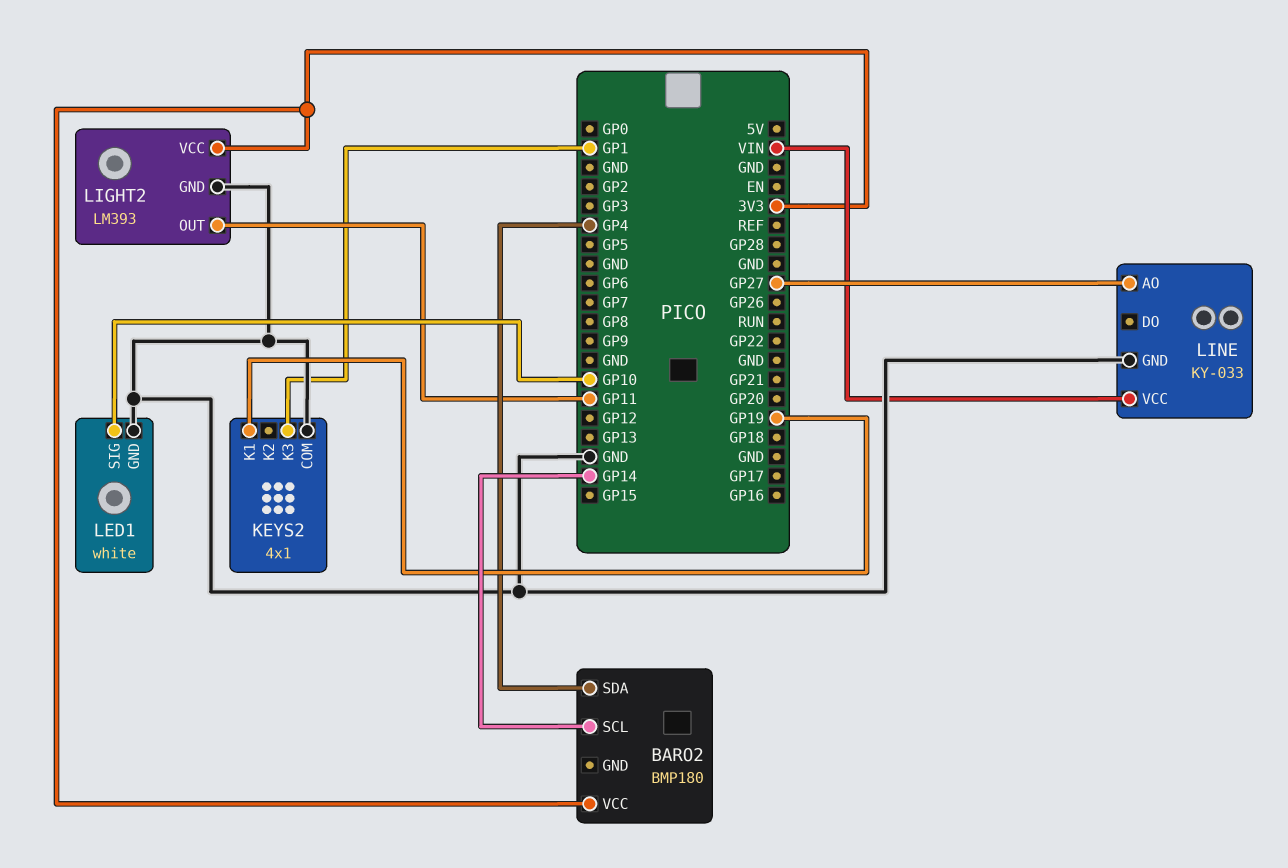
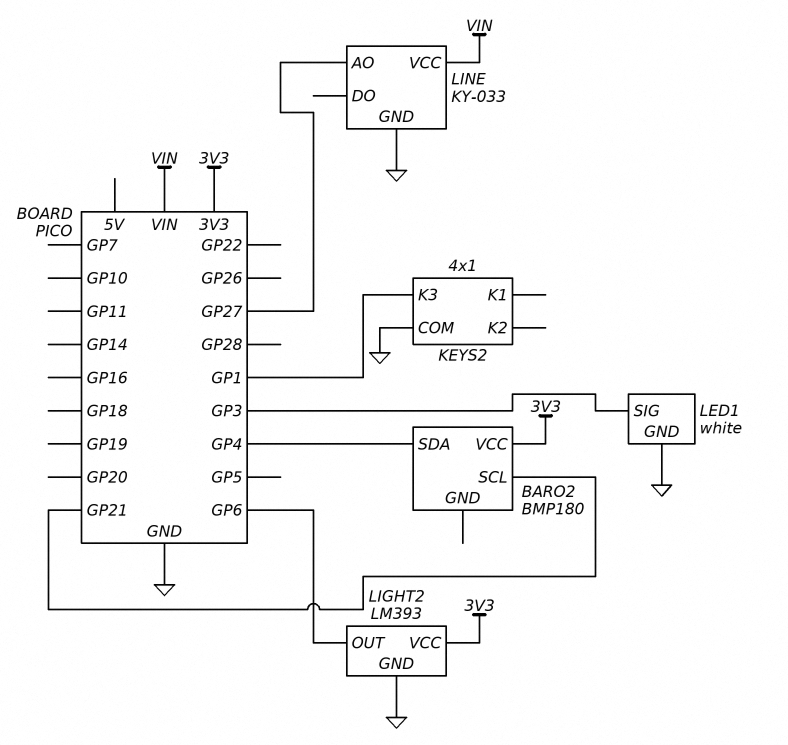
BARO2 pin SCL: GP14 -> GP21
KEYS2 pin K1: GP19 -> none
LED1 pin SIG: GP10 -> GP3
LIGHT2 pin OUT: GP11 -> GP6

